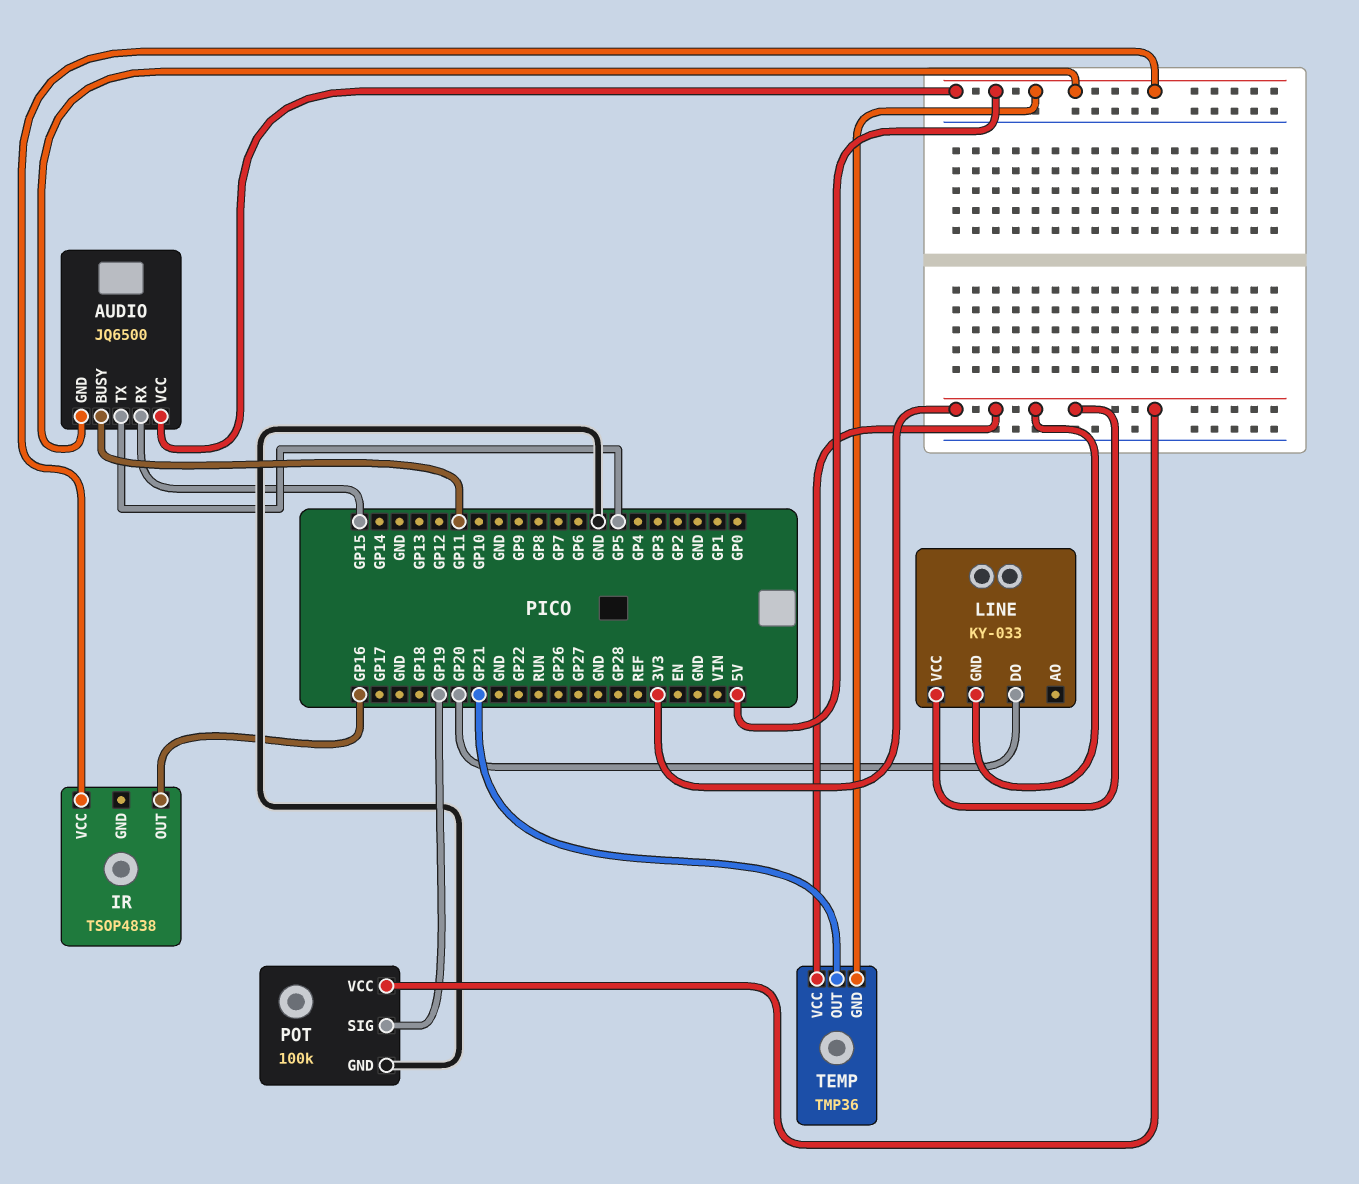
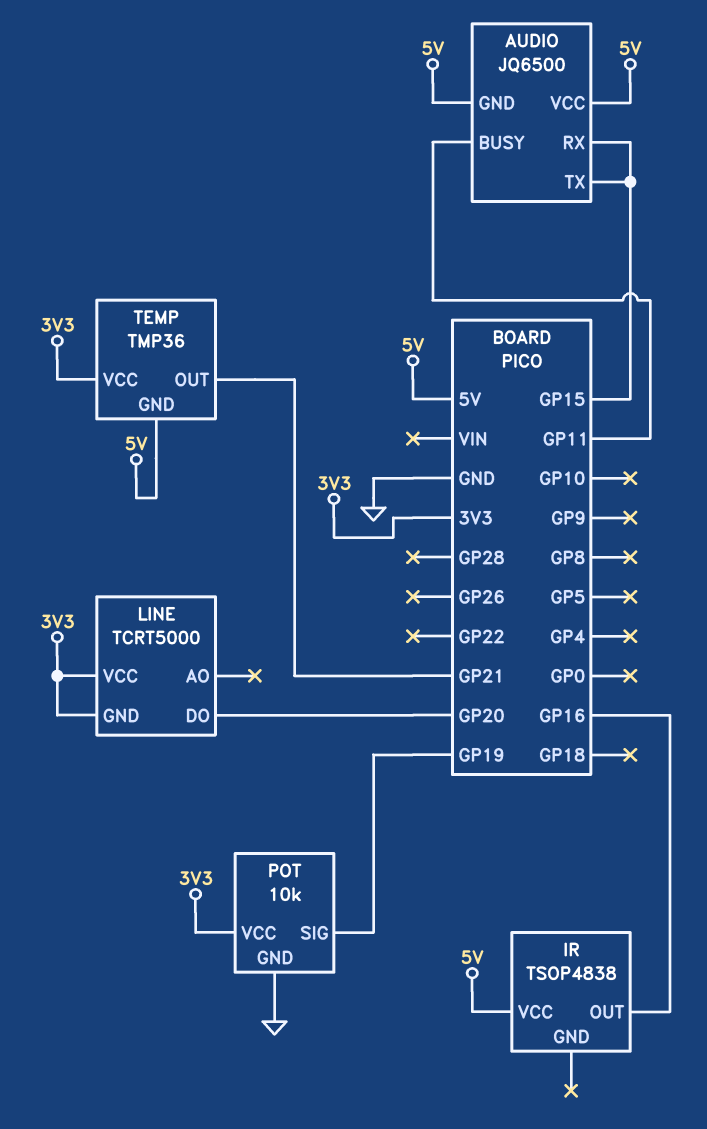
AUDIO pin TX: GP5 -> GP15
LINE: KY-033 -> TCRT5000
POT: 100k -> 10k

